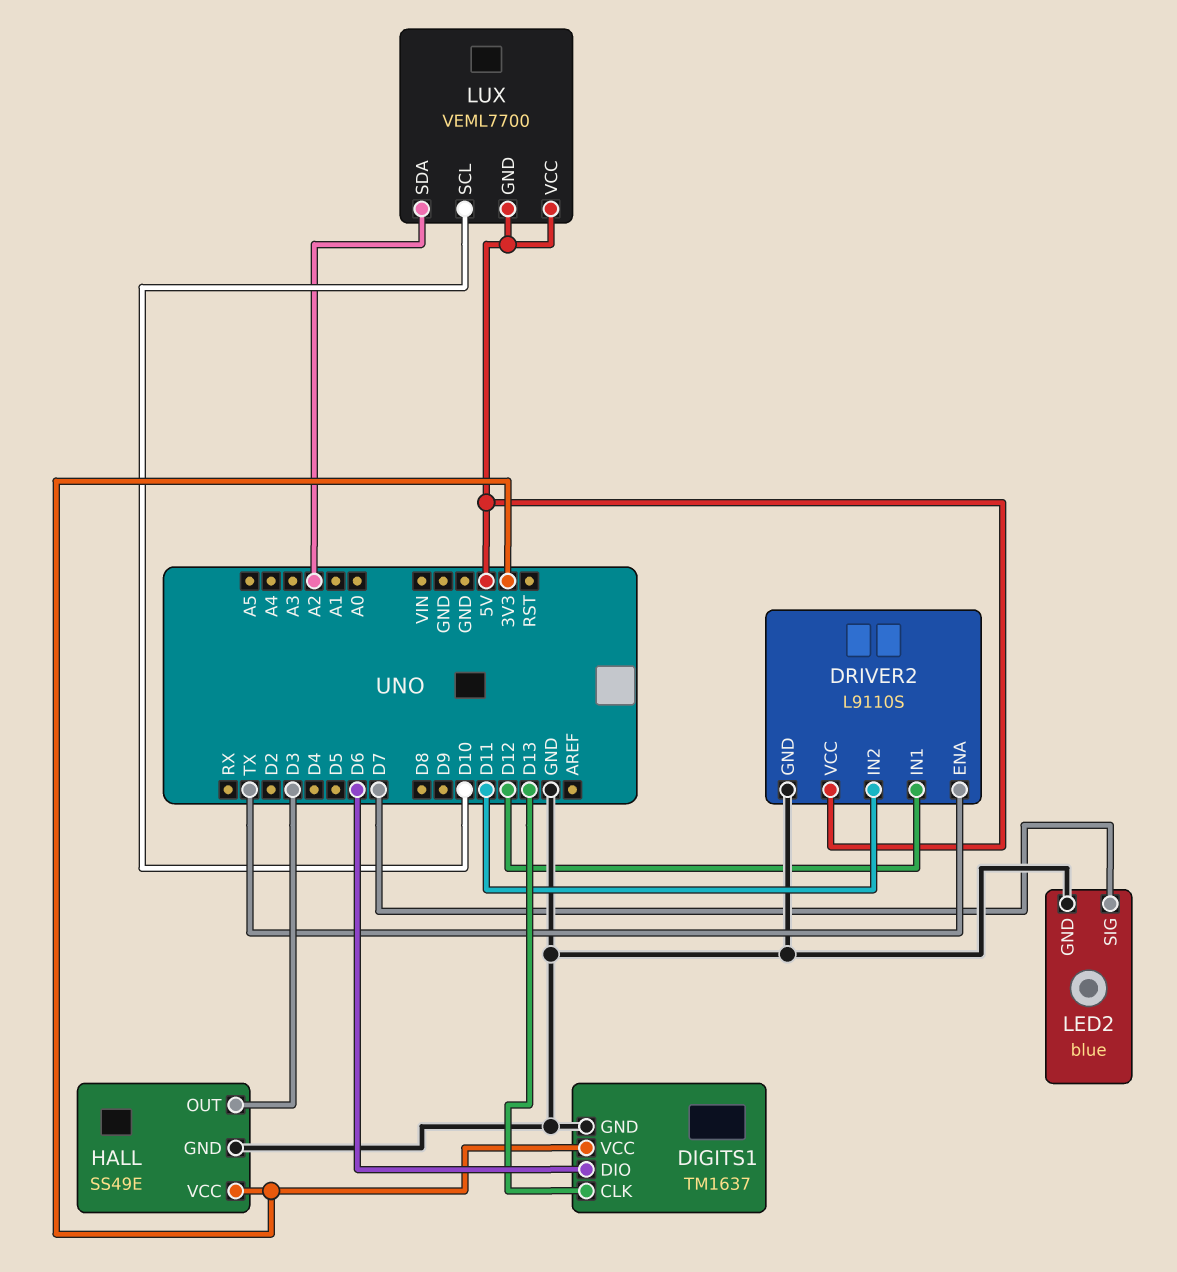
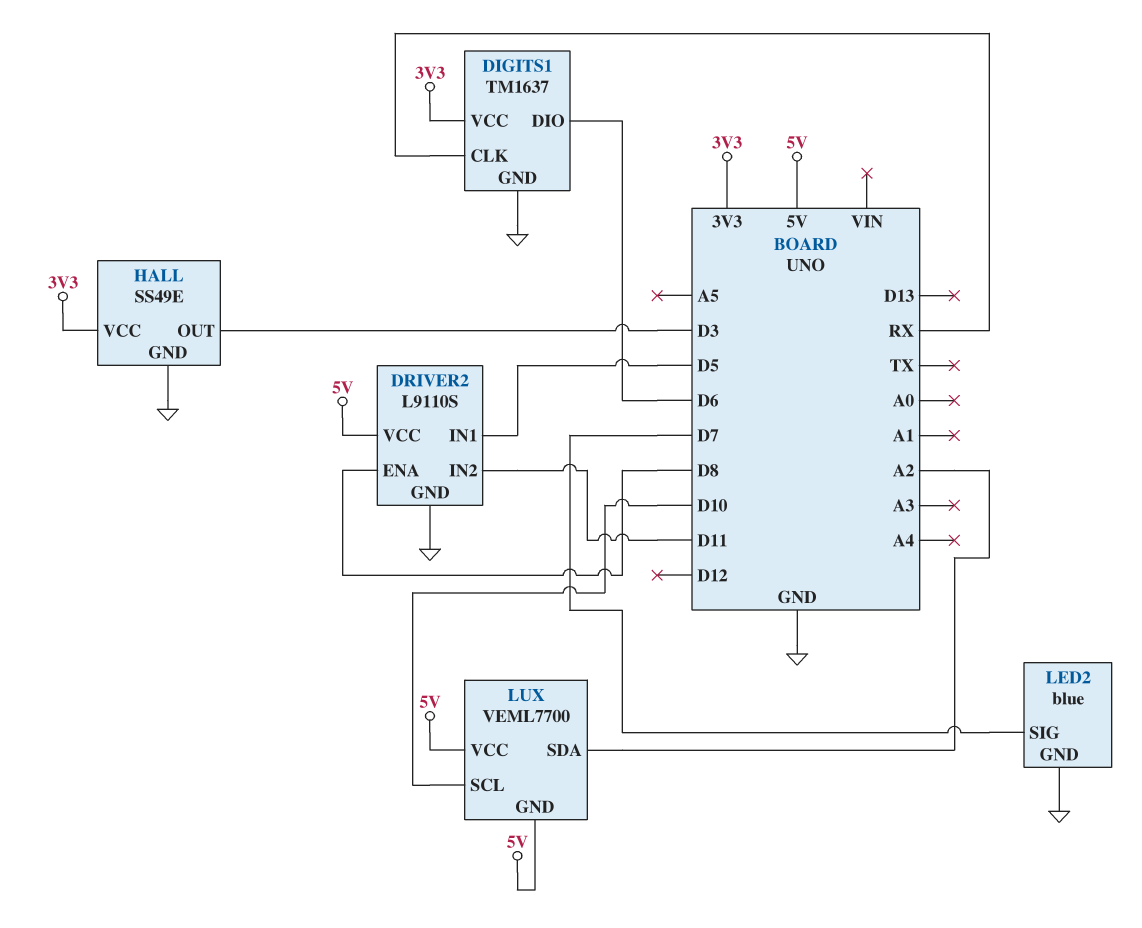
DIGITS1 pin CLK: D13 -> RX
DRIVER2 pin ENA: TX -> D8
DRIVER2 pin IN1: D12 -> D5

